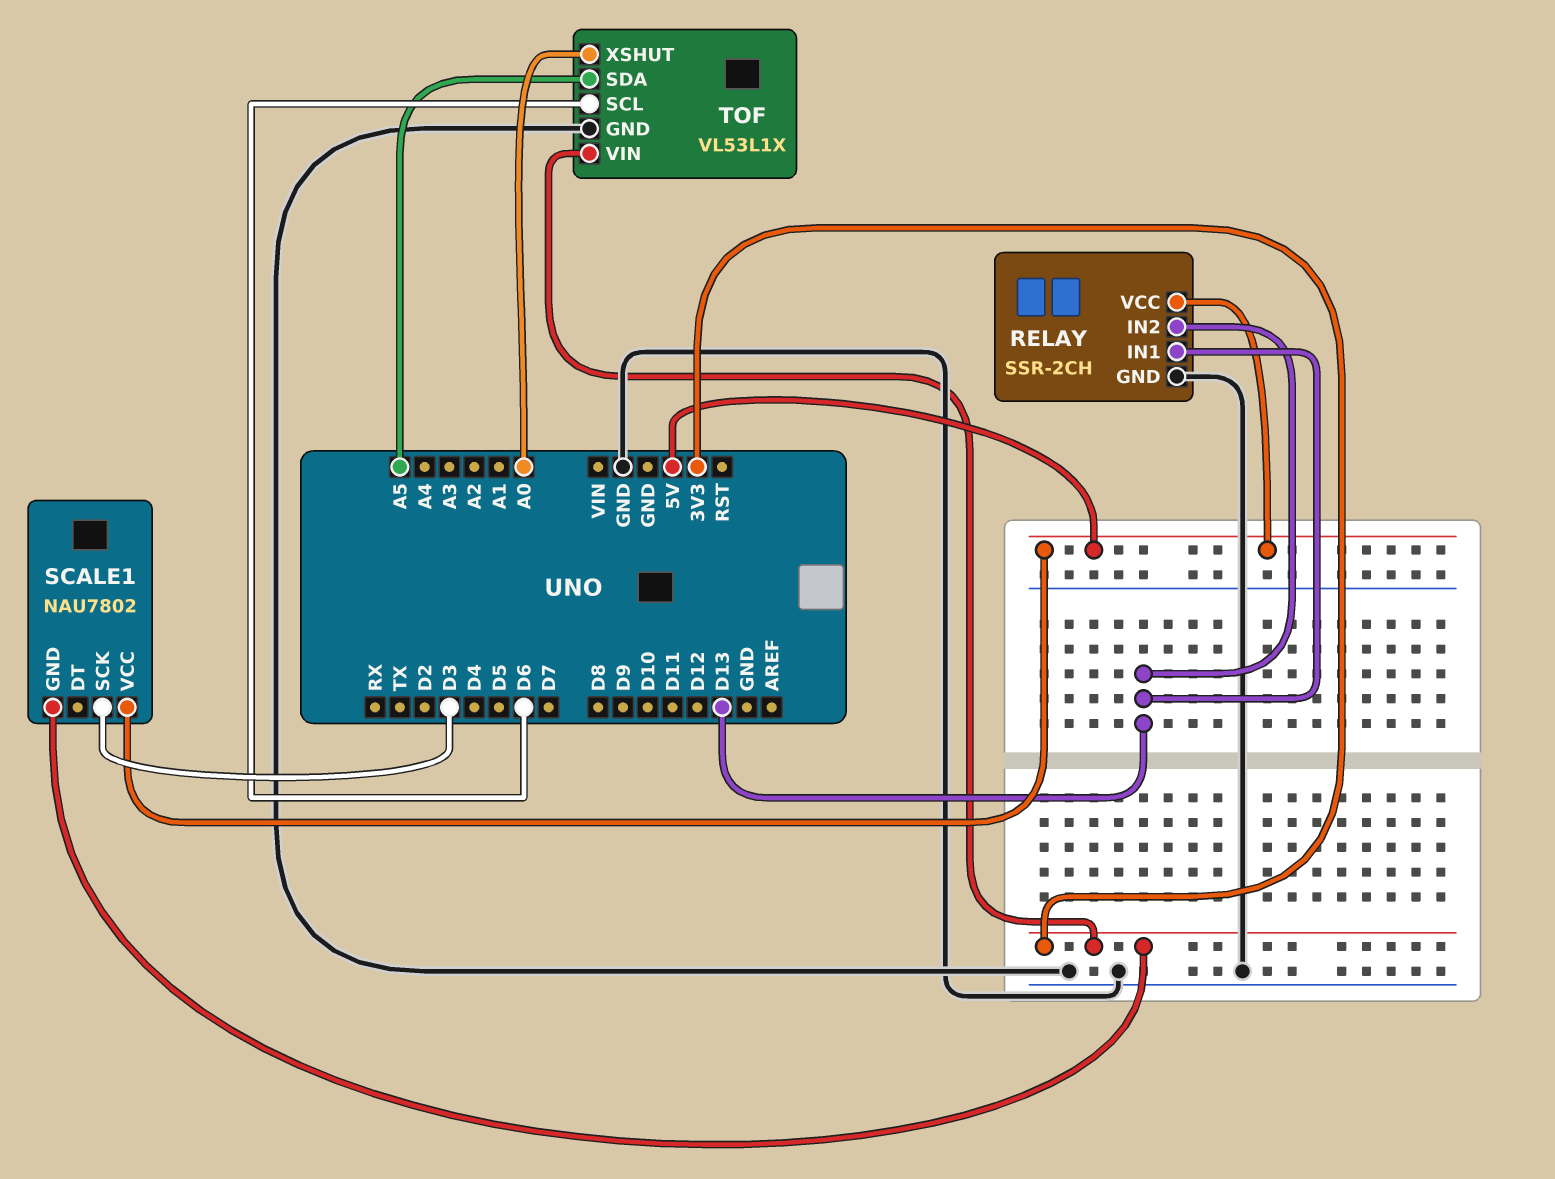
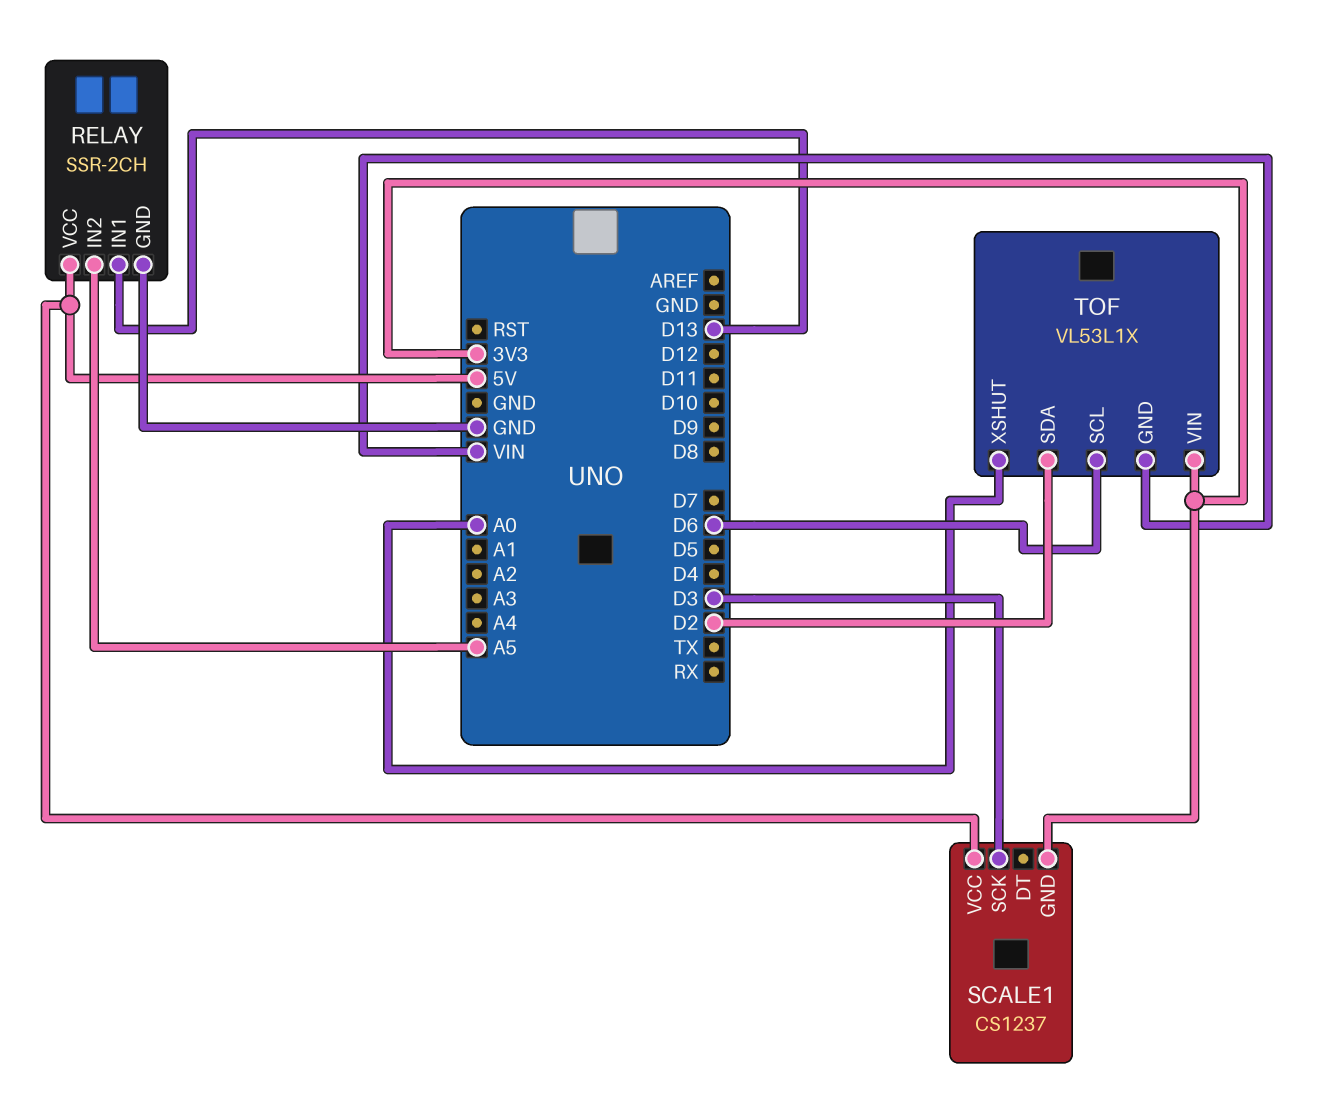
RELAY pin IN2: D13 -> A5
SCALE1: NAU7802 -> CS1237
TOF pin GND: GND -> VIN
TOF pin SDA: A5 -> D2

